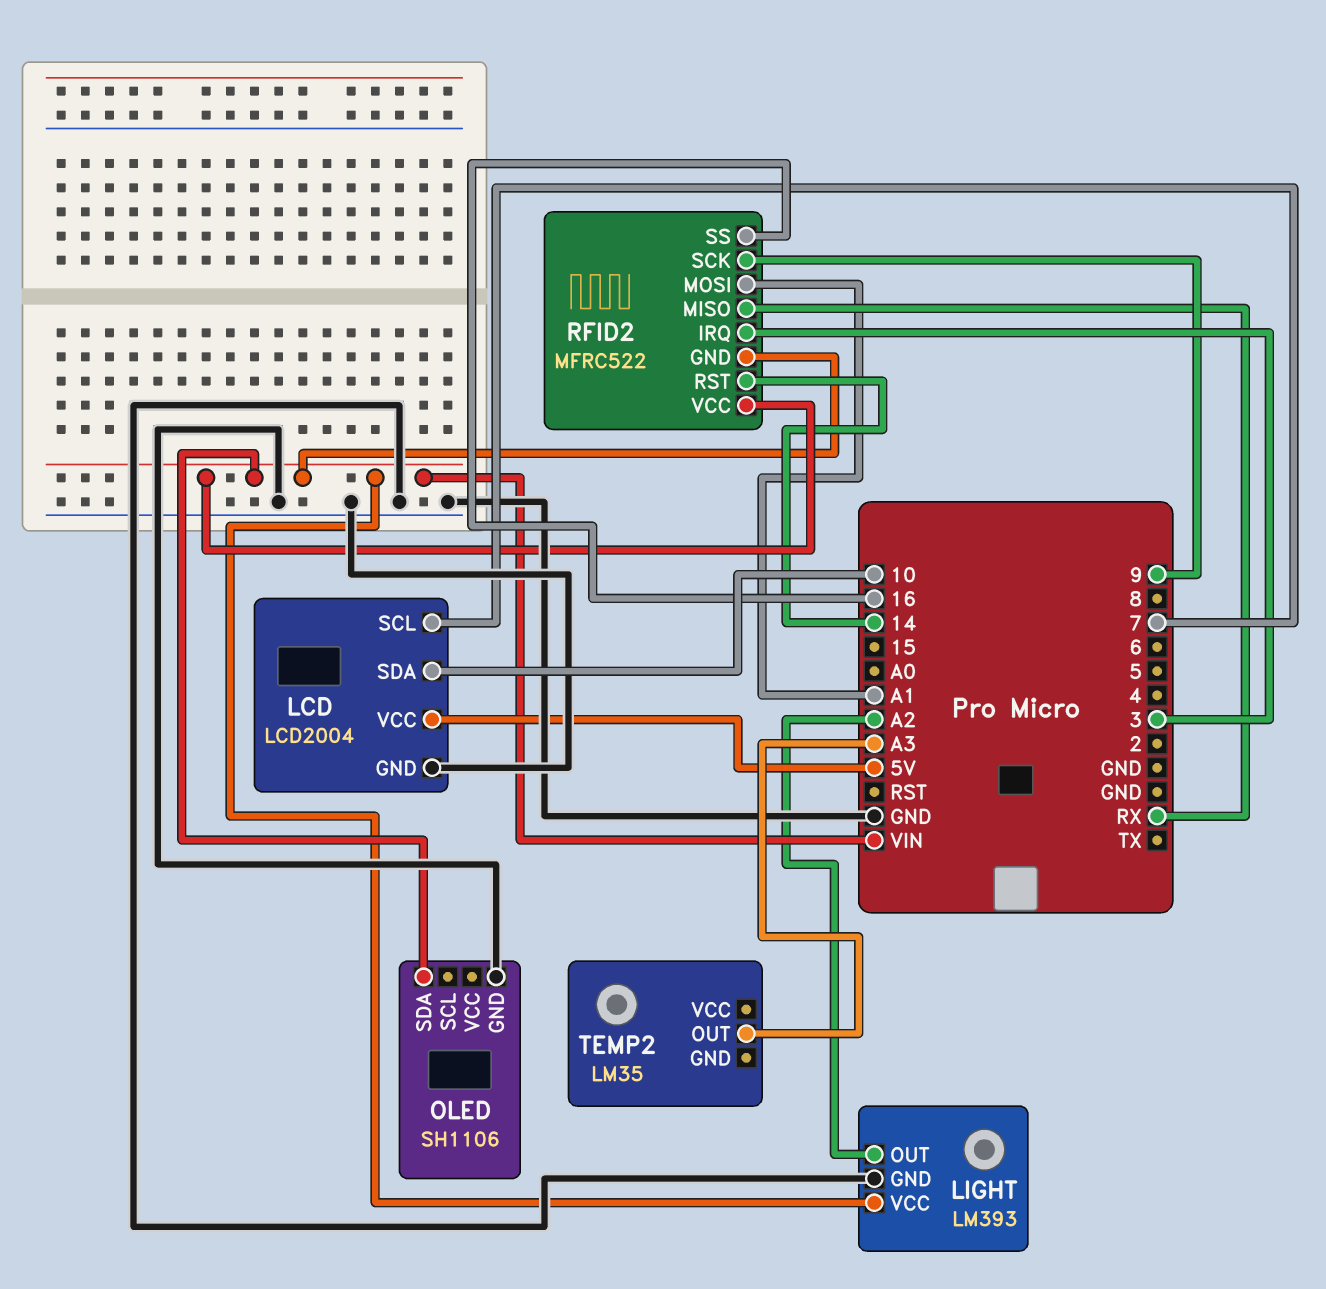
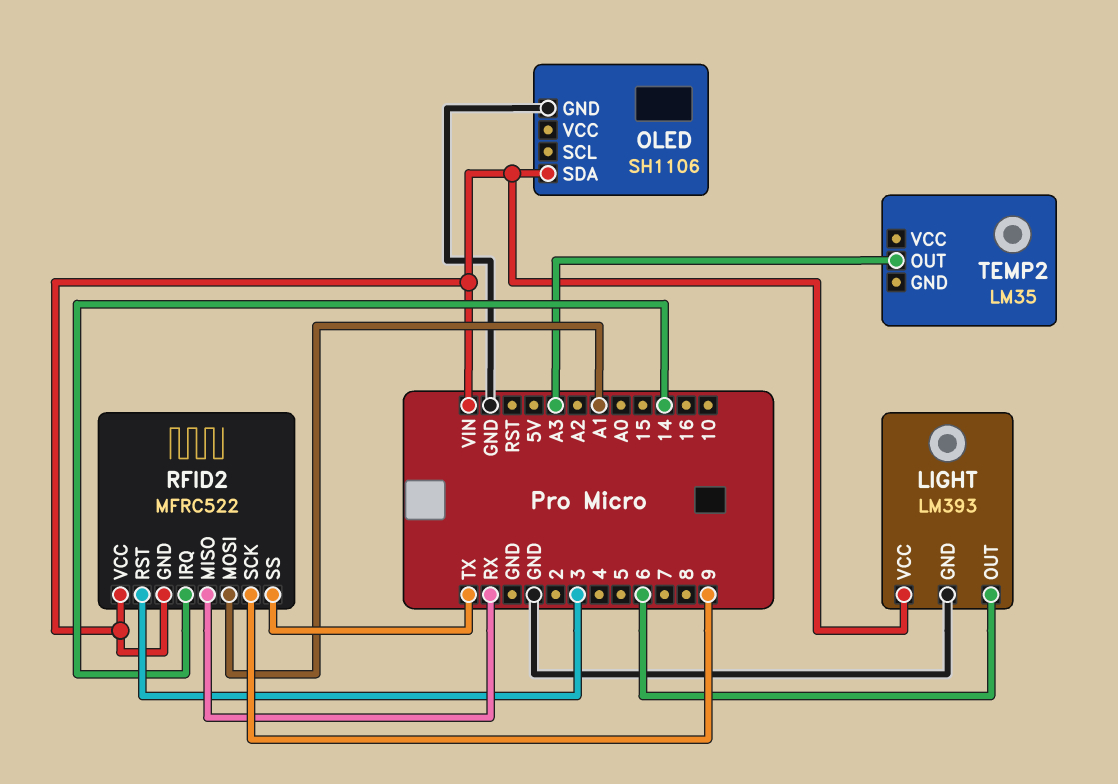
LCD: LCD2004 -> none
LCD pin GND: GND -> none
LCD pin SCL: 7 -> none
LCD pin SDA: 10 -> none
LCD pin VCC: 5V -> none
LIGHT pin OUT: A2 -> 6
RFID2 pin IRQ: 3 -> 14
RFID2 pin RST: 14 -> 3
RFID2 pin SS: 16 -> TX

